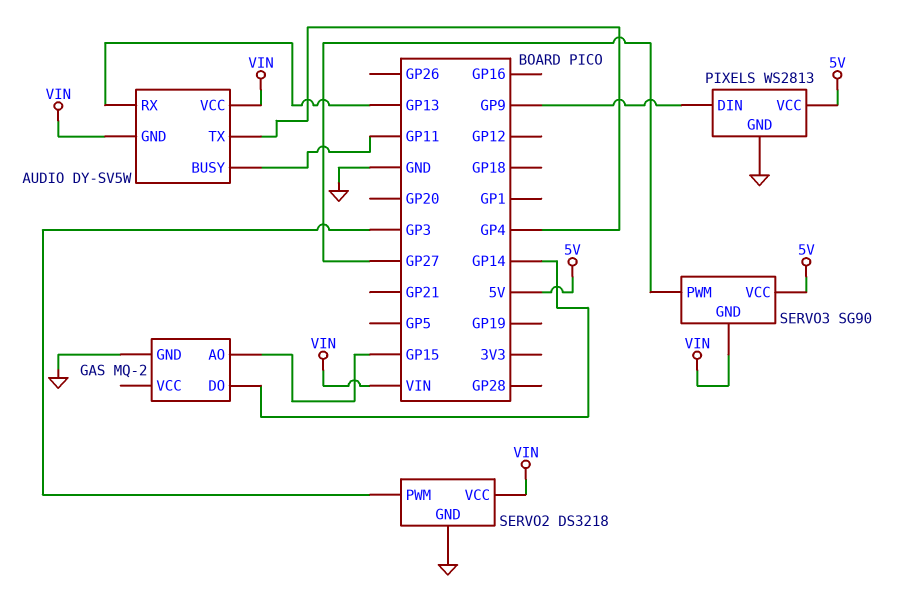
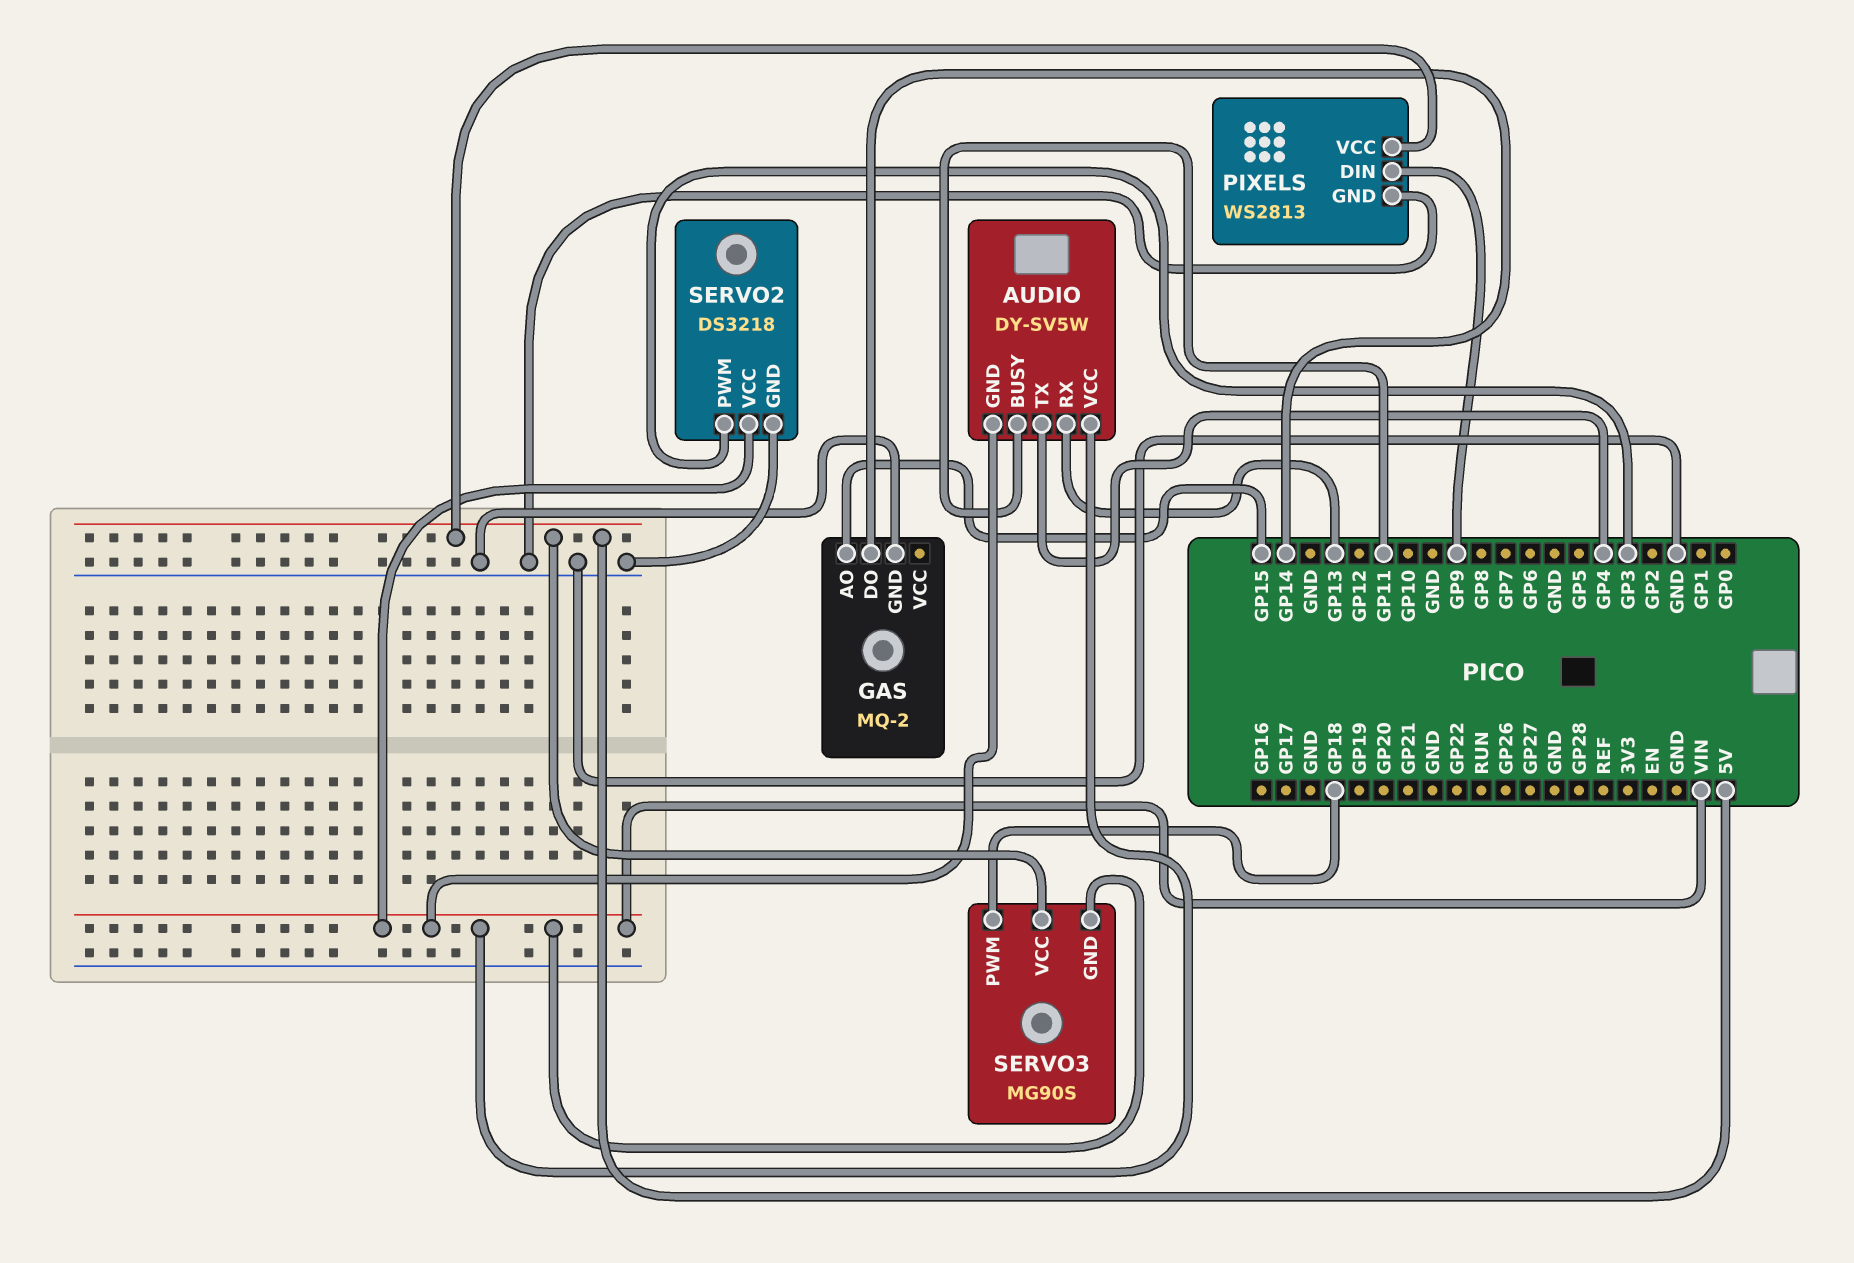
SERVO3: SG90 -> MG90S
SERVO3 pin PWM: GP27 -> GP18

